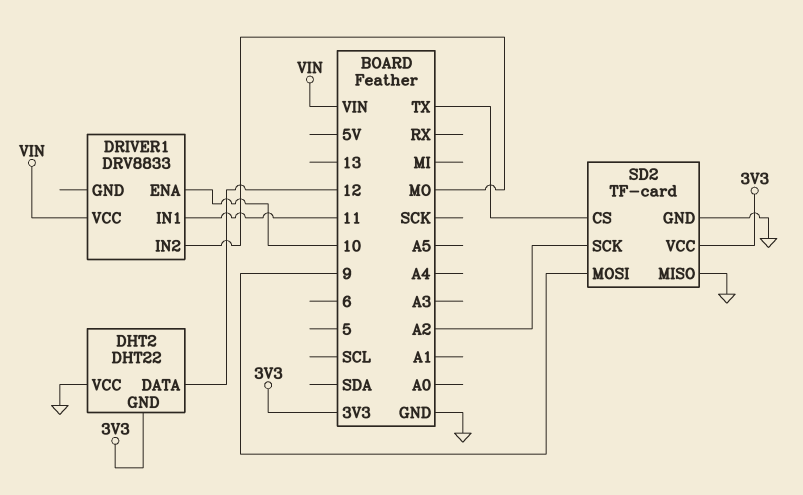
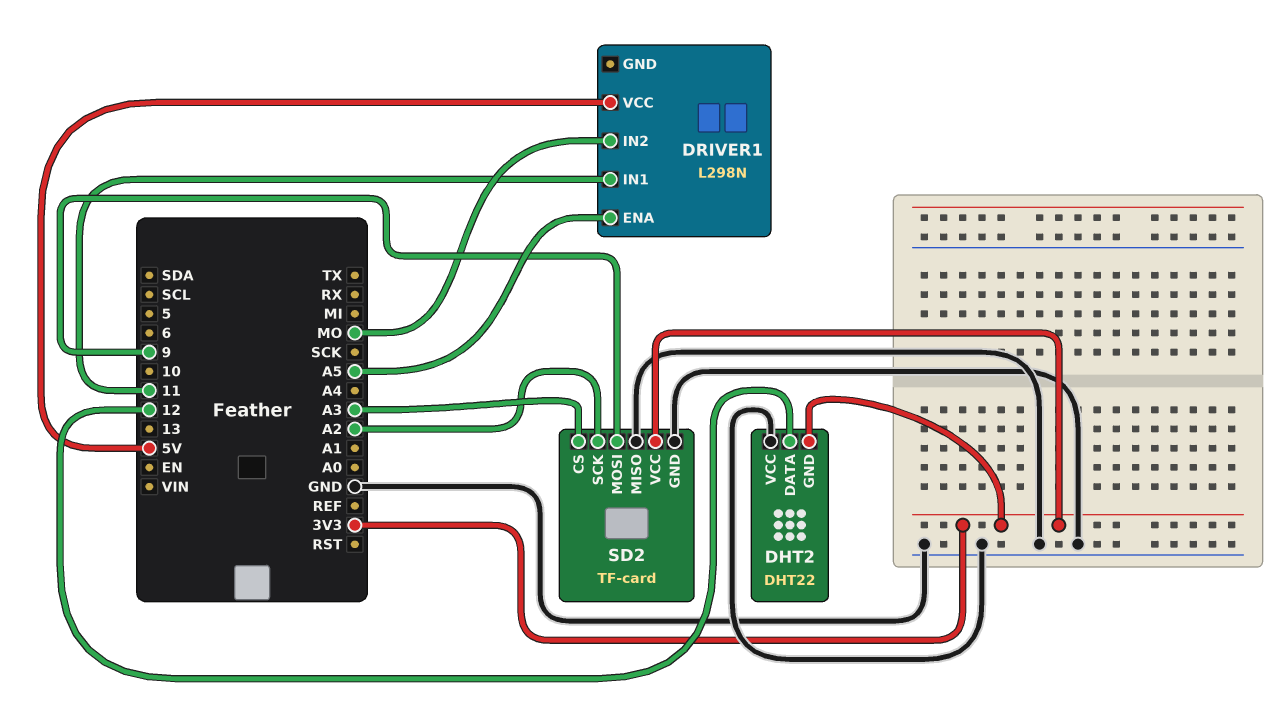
DRIVER1: DRV8833 -> L298N
DRIVER1 pin ENA: 10 -> A5
DRIVER1 pin VCC: VIN -> 5V
SD2 pin CS: TX -> A3

